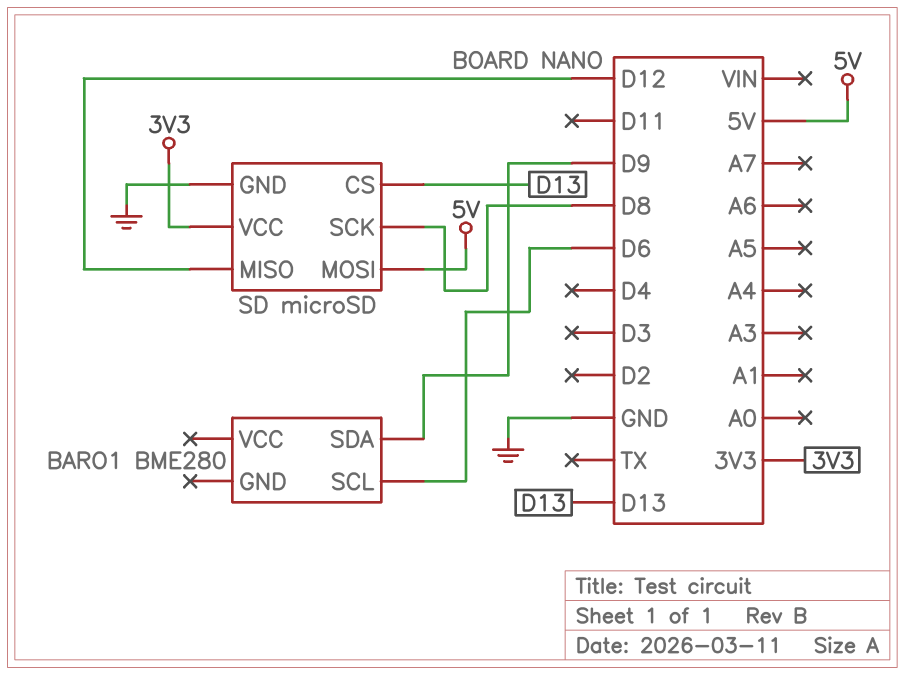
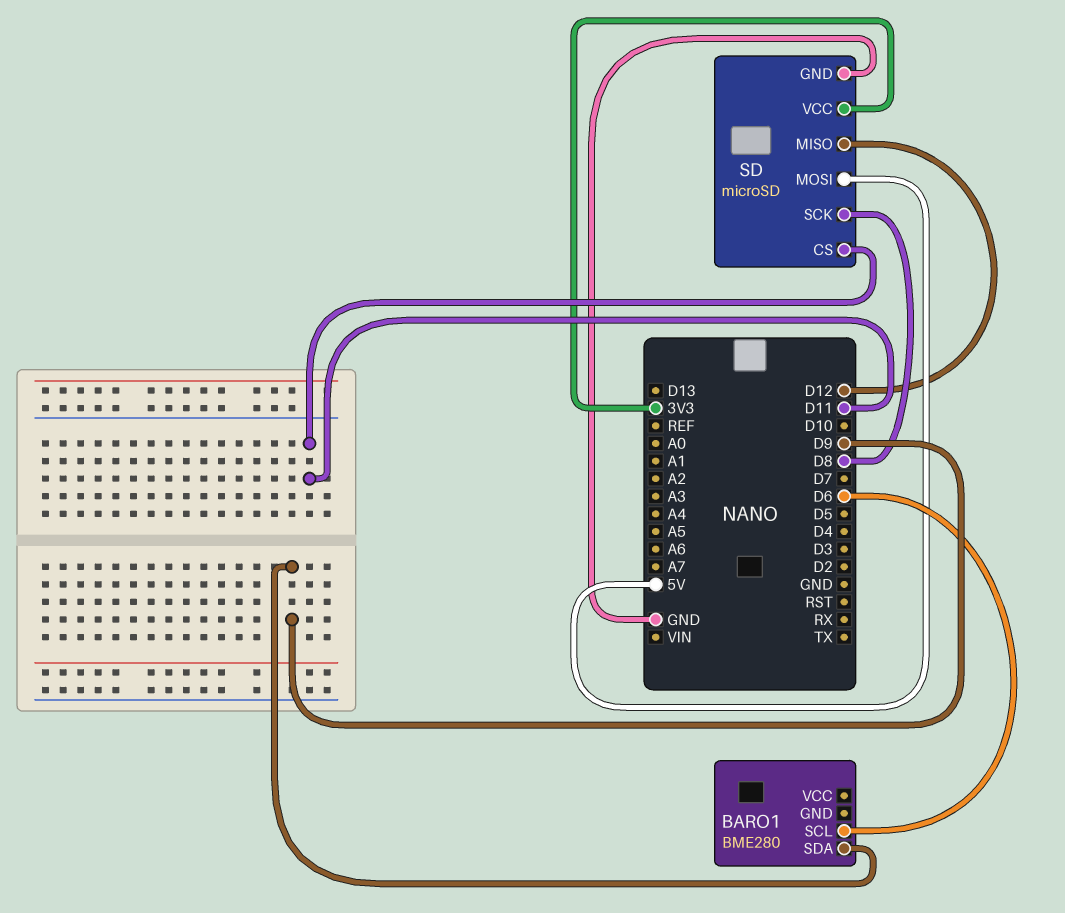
SD pin CS: D13 -> D11

